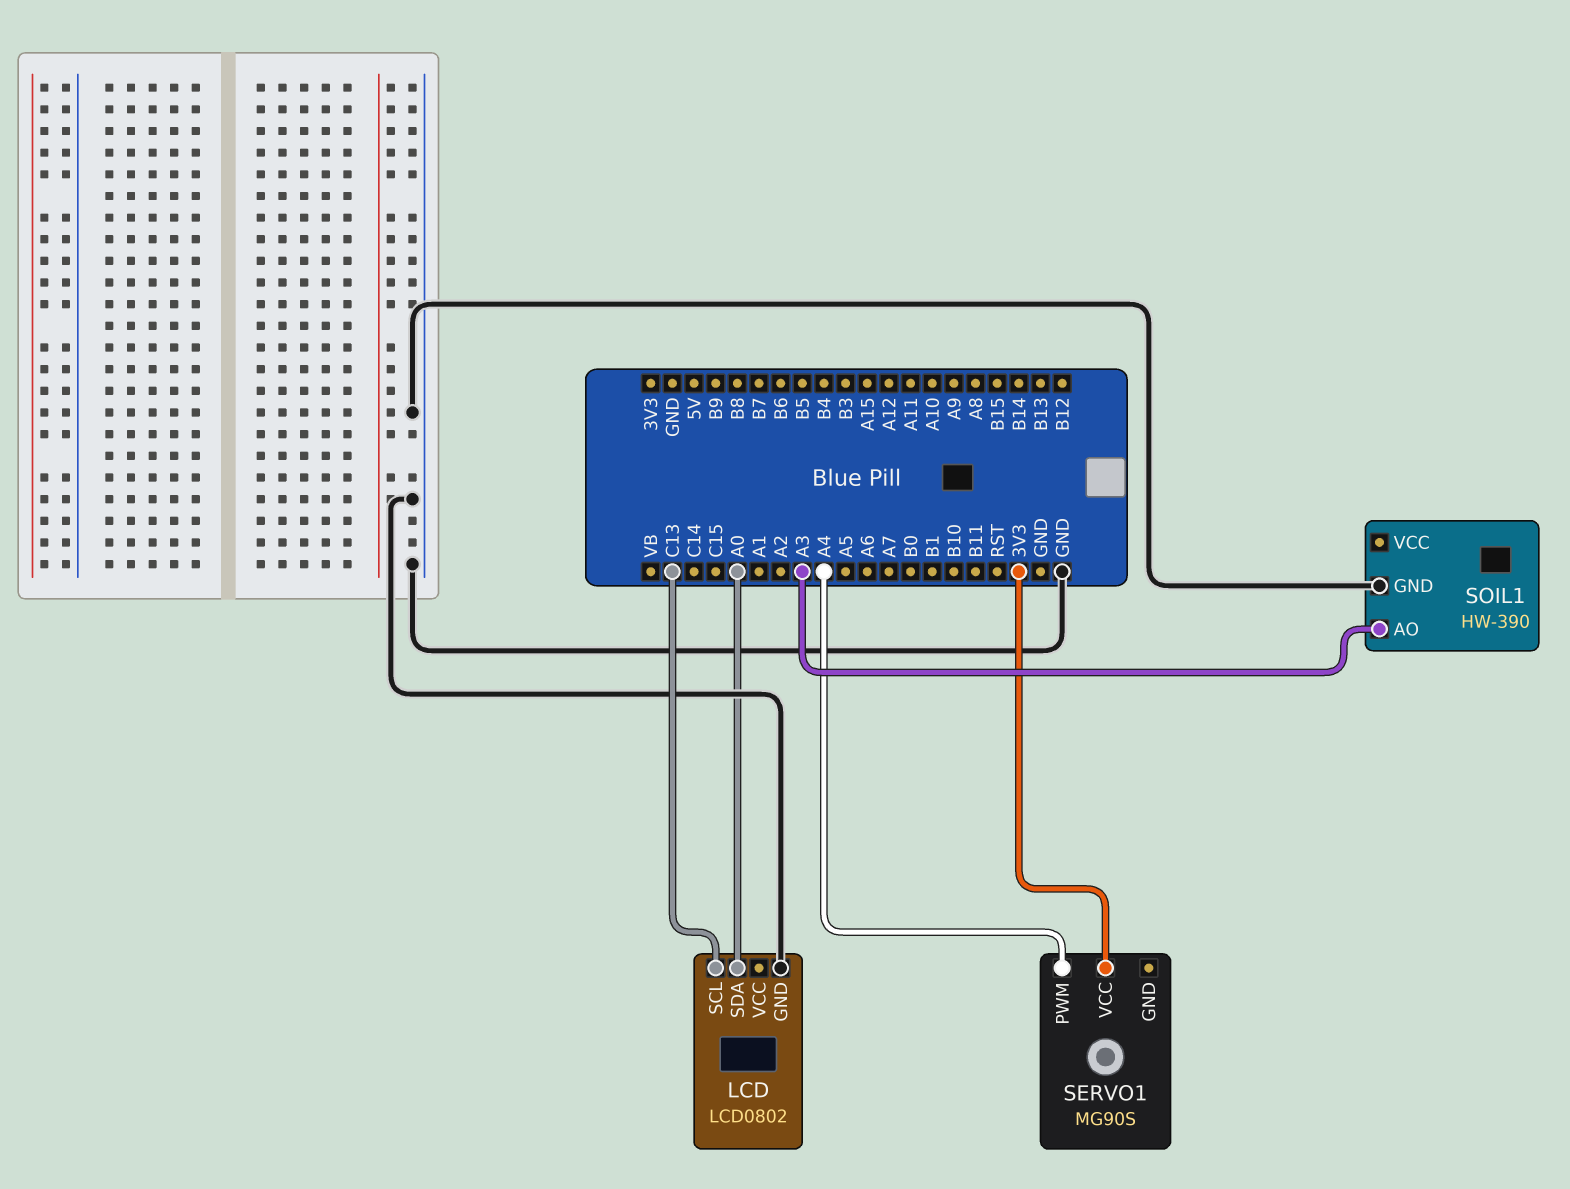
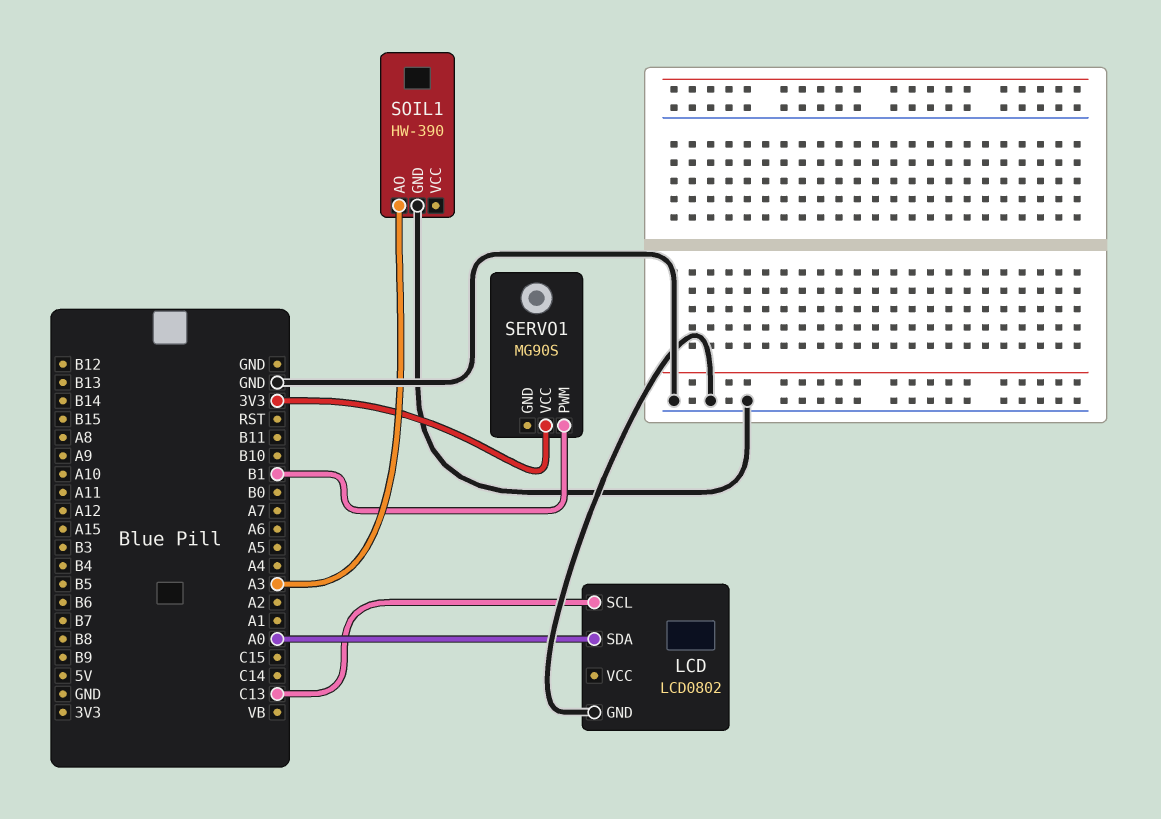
SERVO1 pin PWM: A4 -> B1

